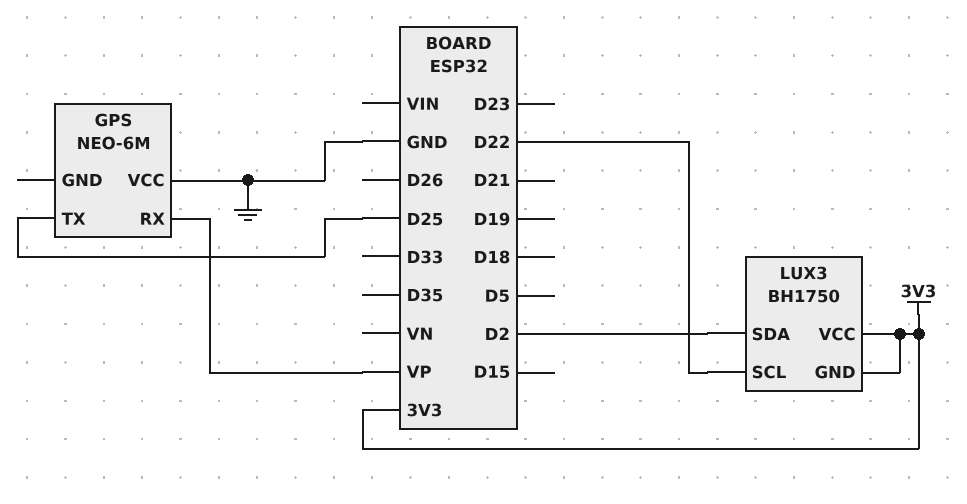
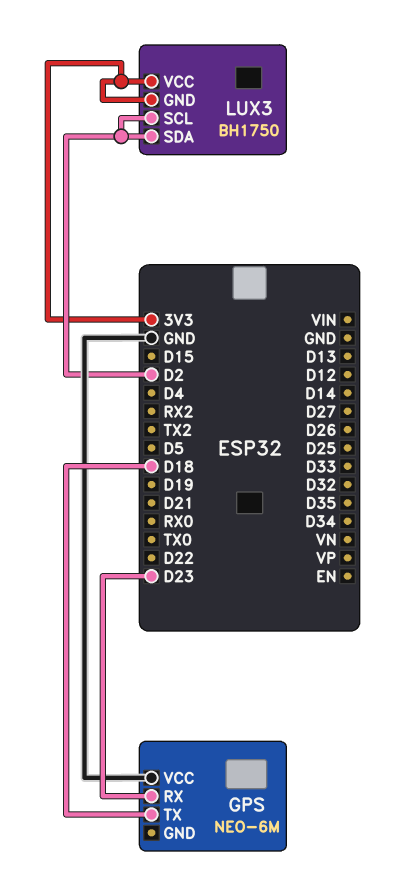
GPS pin RX: VP -> D23
GPS pin TX: D25 -> D18
LUX3 pin SCL: D22 -> D2

